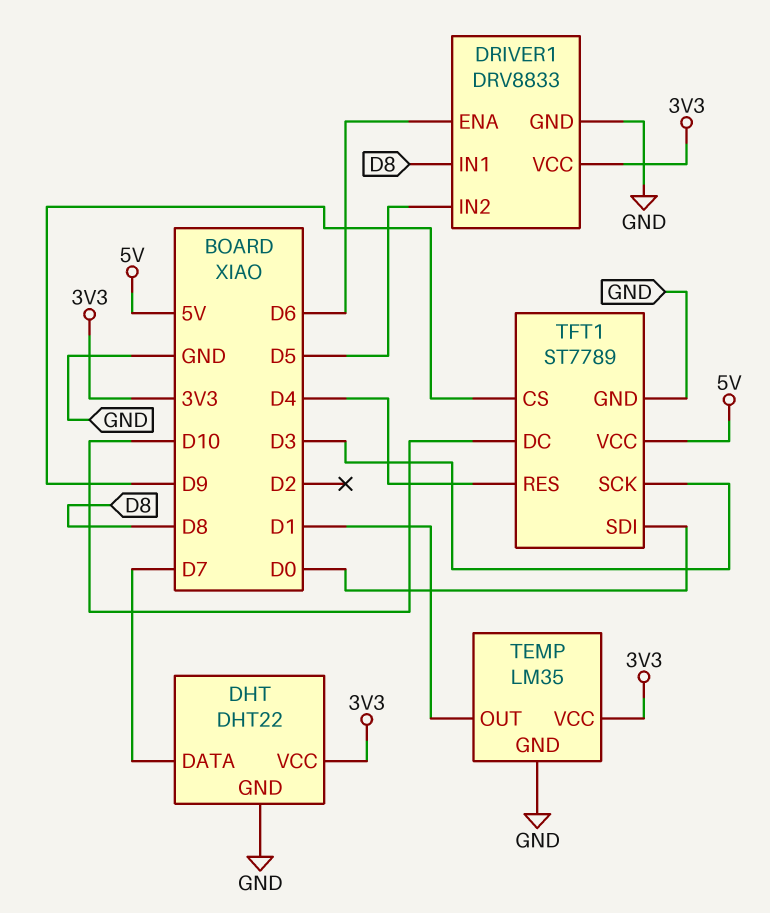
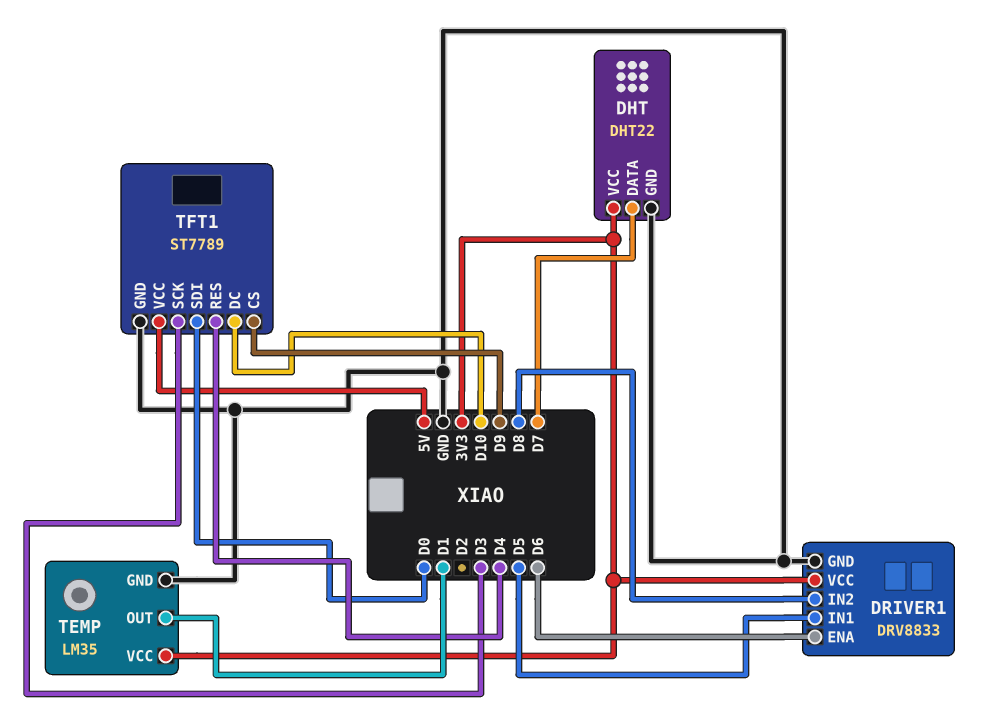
DRIVER1 pin IN1: D8 -> D5
DRIVER1 pin IN2: D5 -> D8

